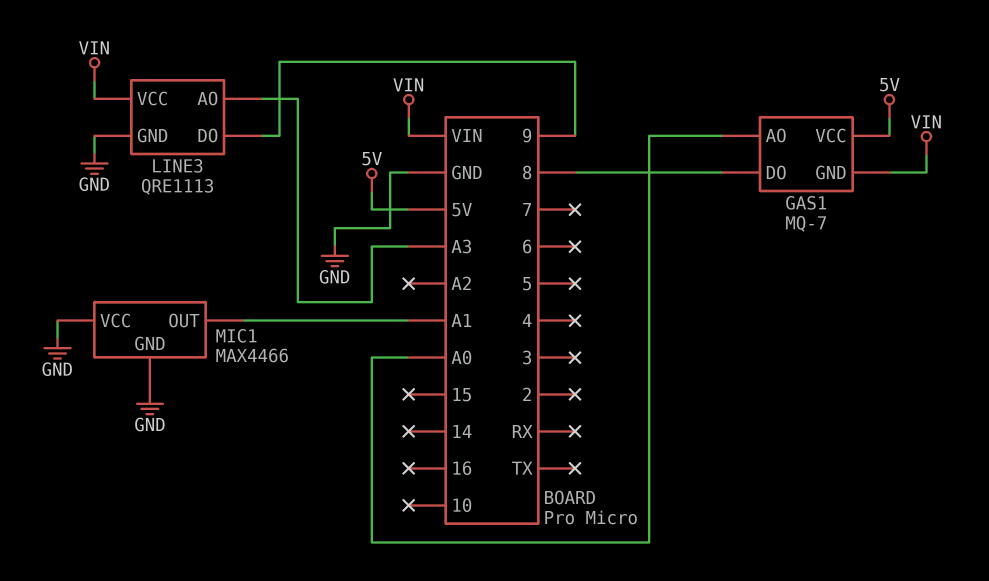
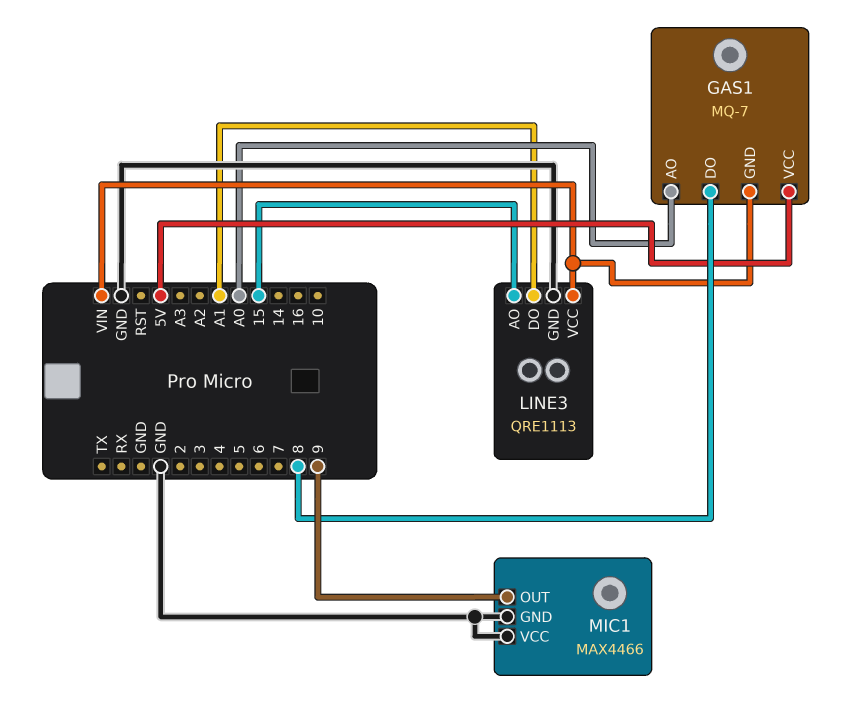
LINE3 pin AO: A3 -> 15
LINE3 pin DO: 9 -> A1
MIC1 pin OUT: A1 -> 9

